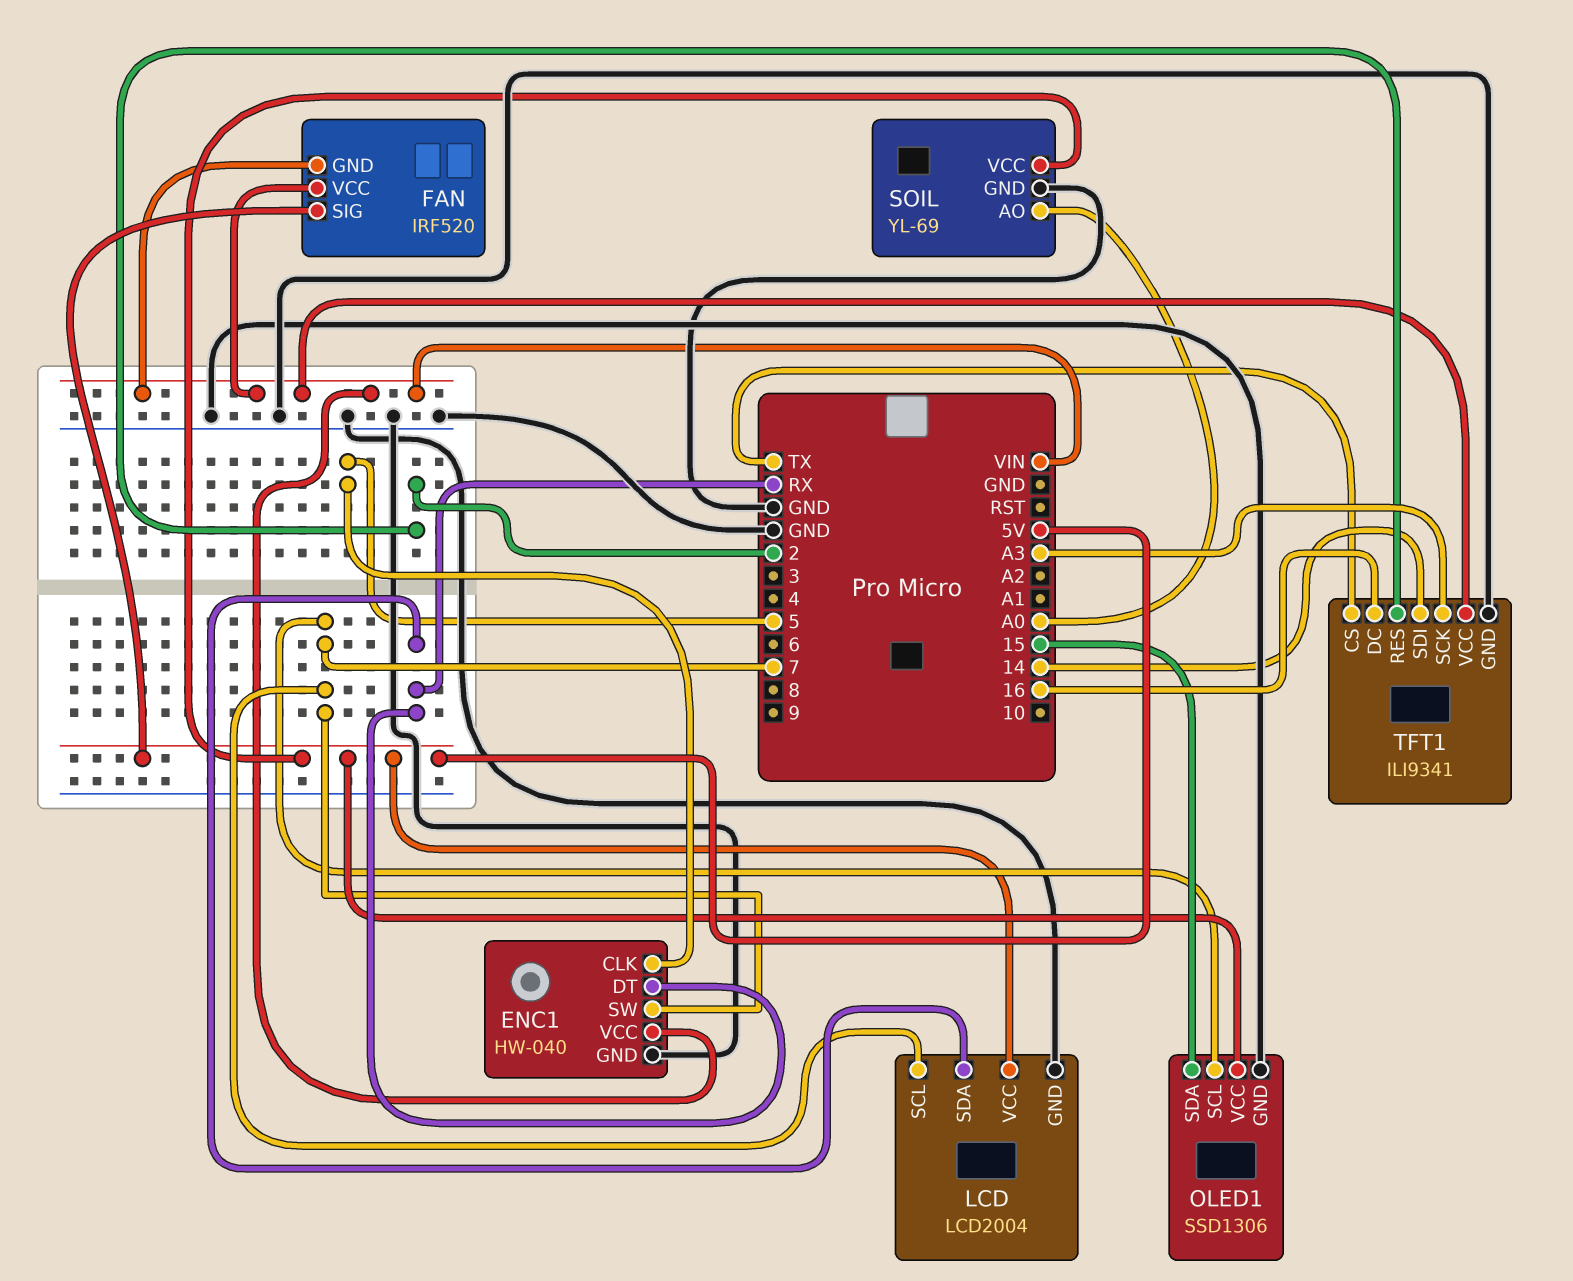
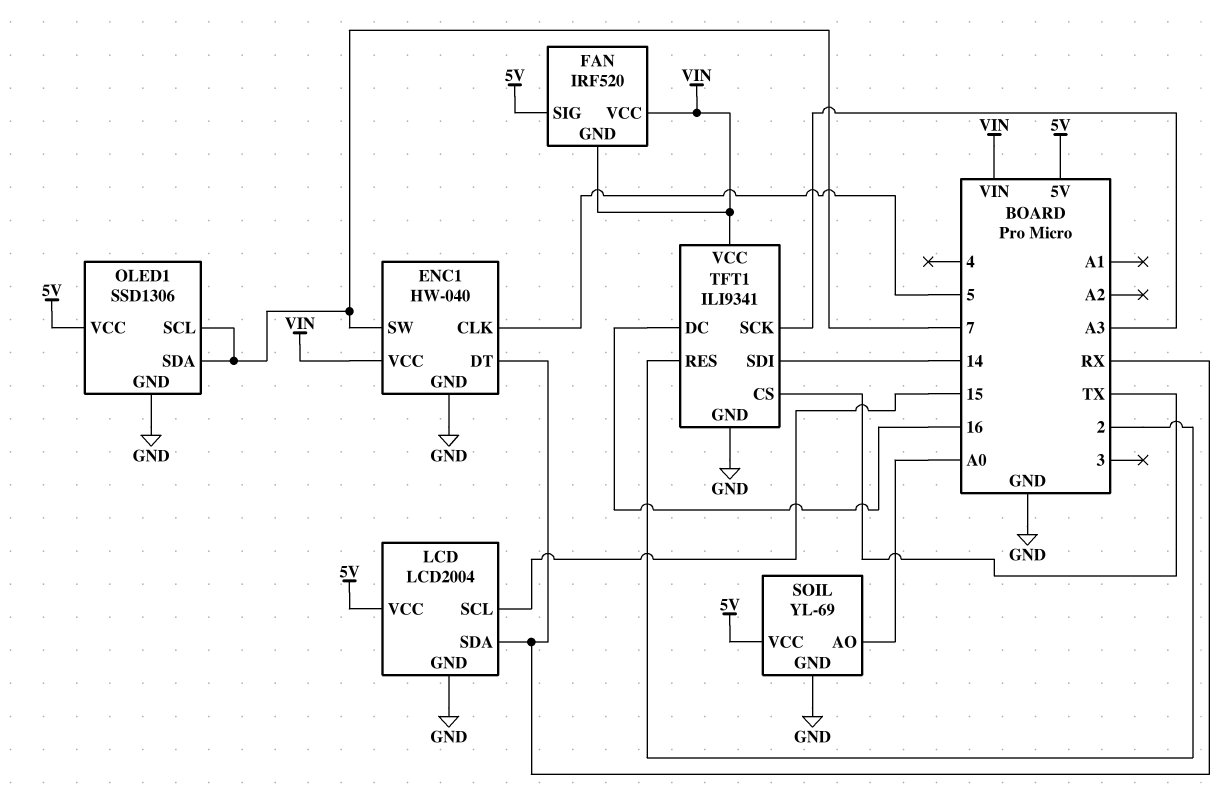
LCD pin SCL: 7 -> 15
OLED1 pin SDA: 15 -> 7

